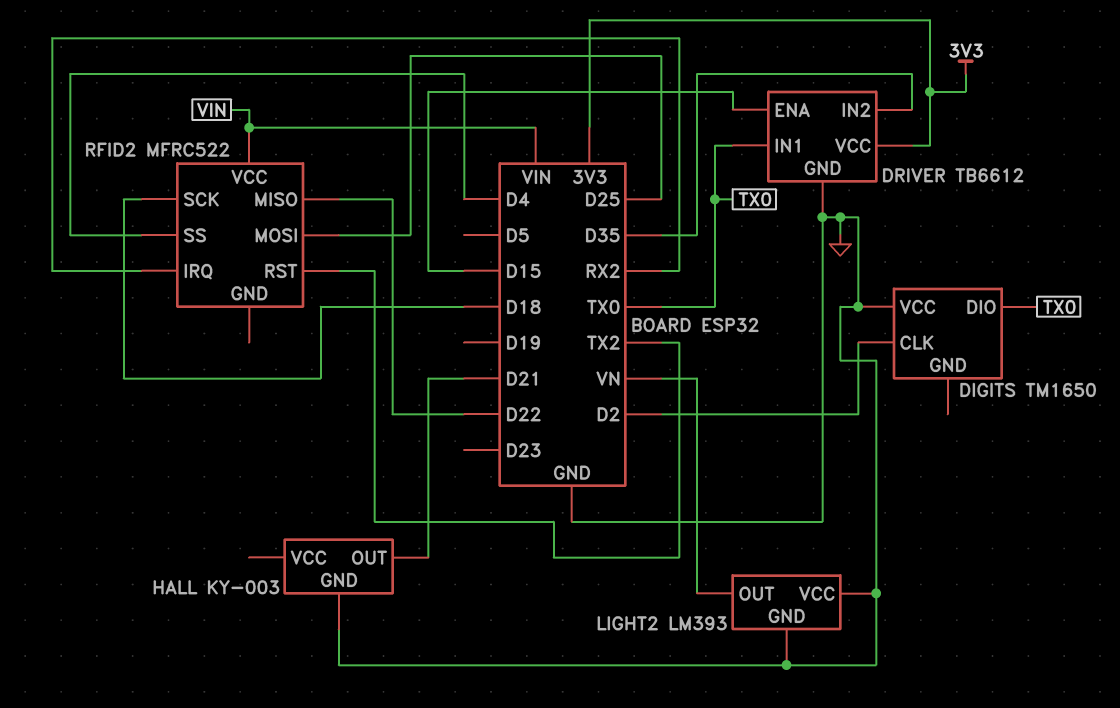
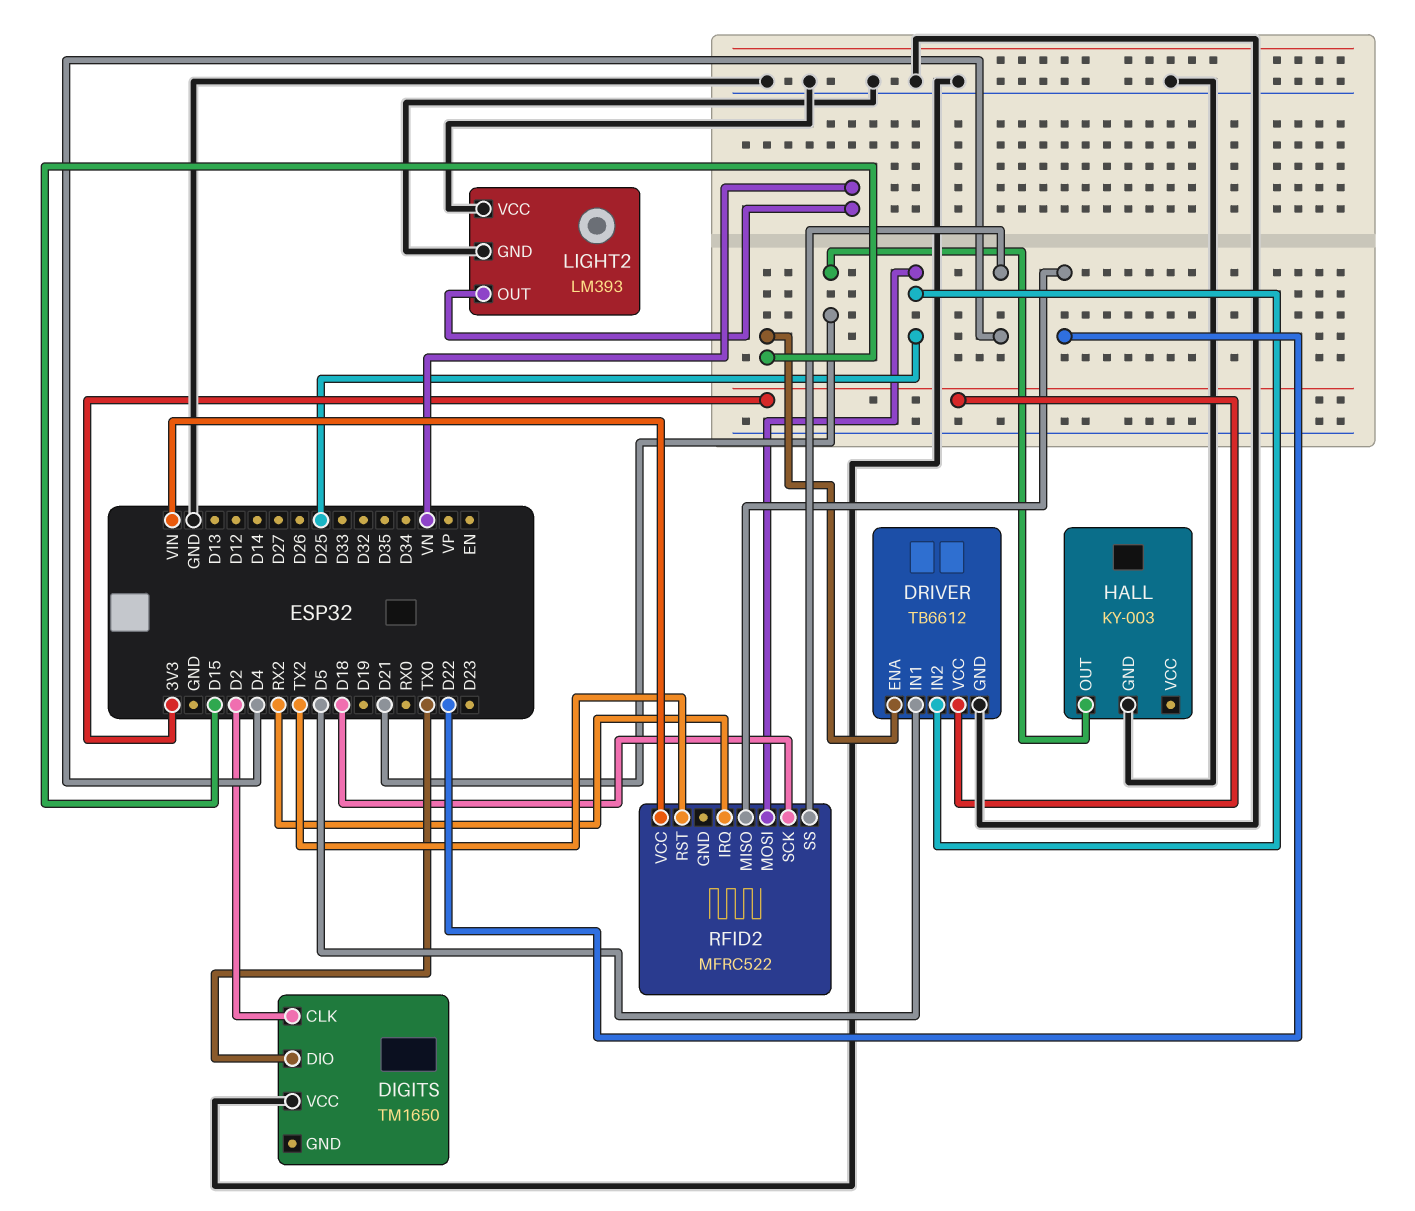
DRIVER pin IN1: TX0 -> D5
DRIVER pin IN2: D35 -> D25

